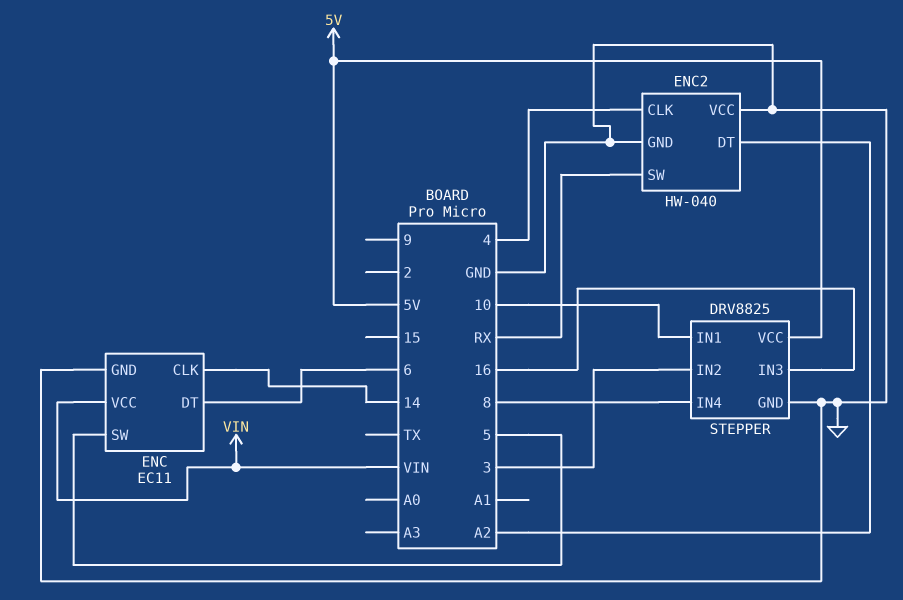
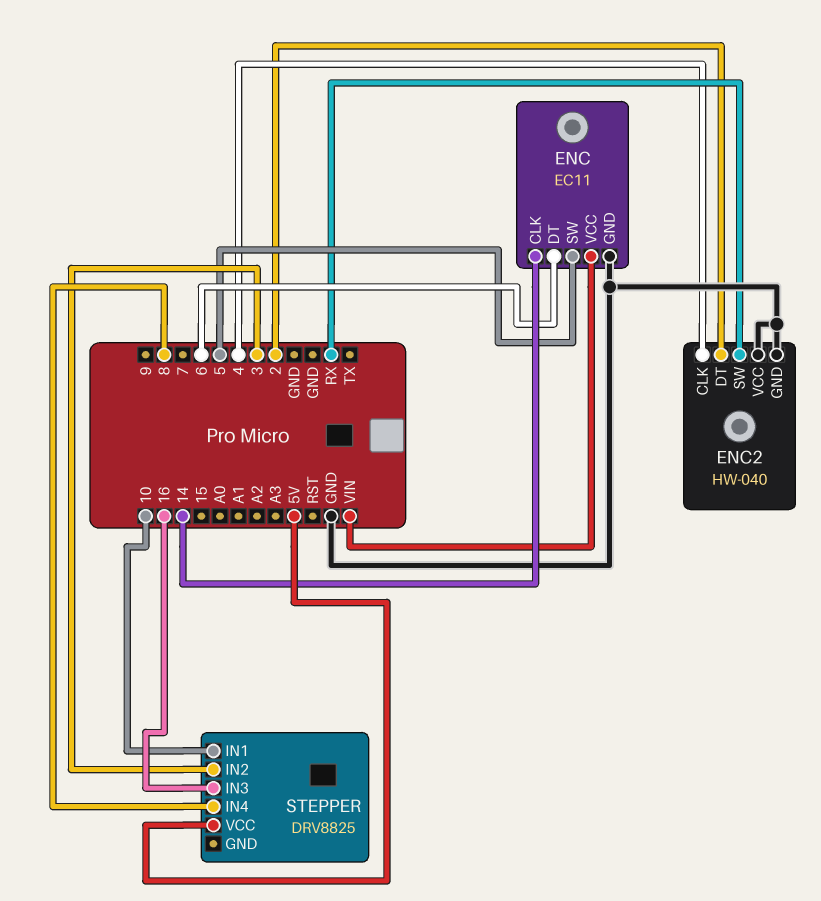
ENC2 pin DT: A2 -> 2
STEPPER pin GND: GND -> none

